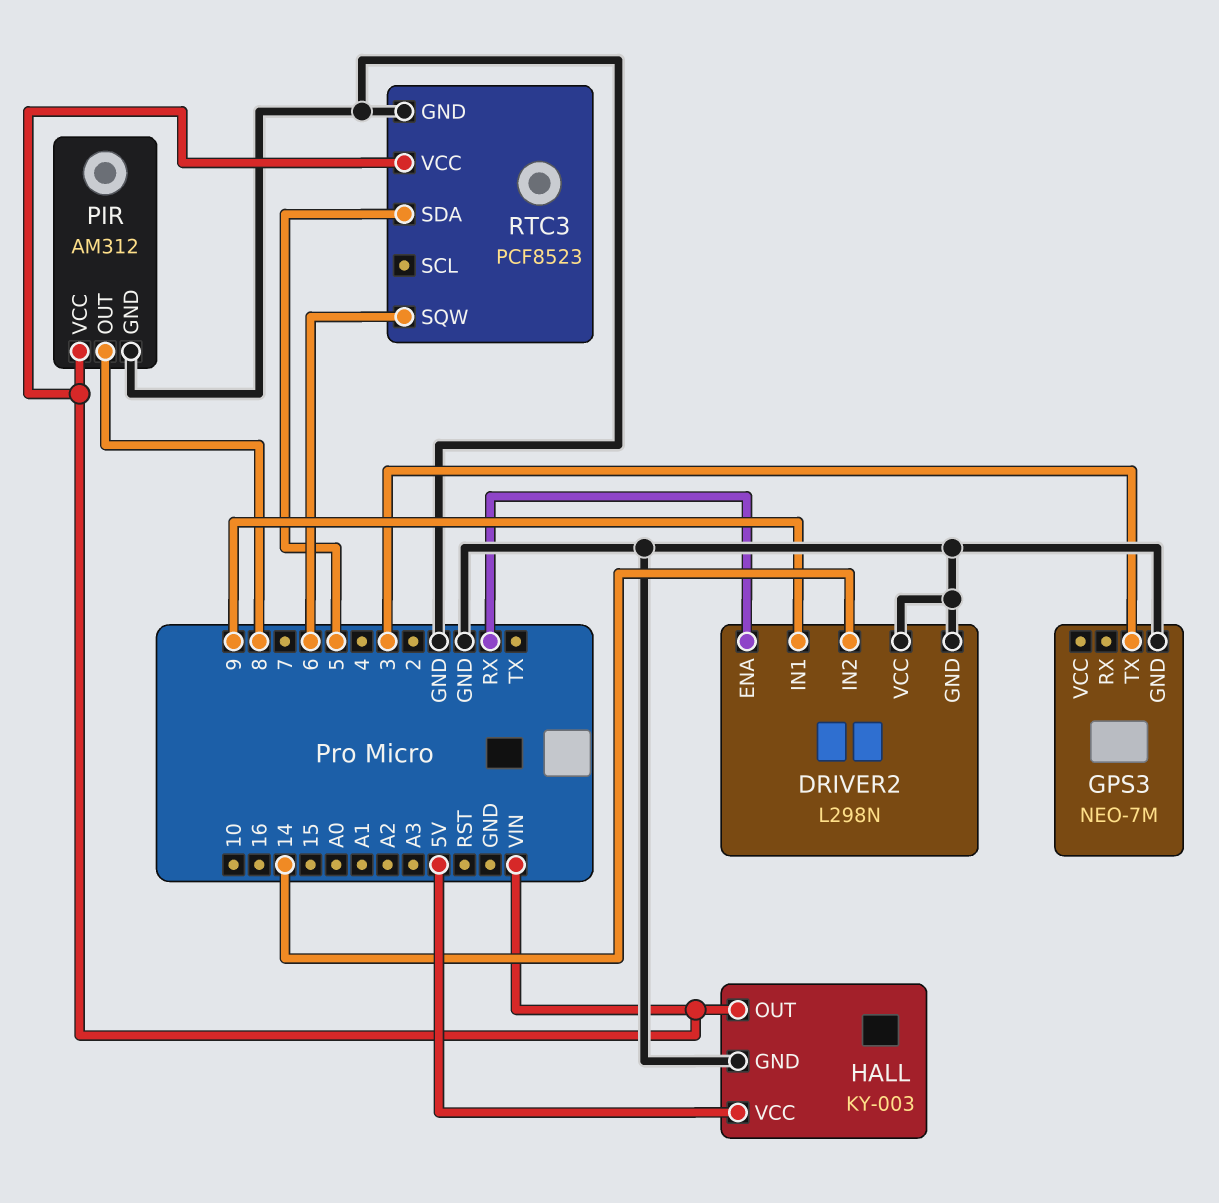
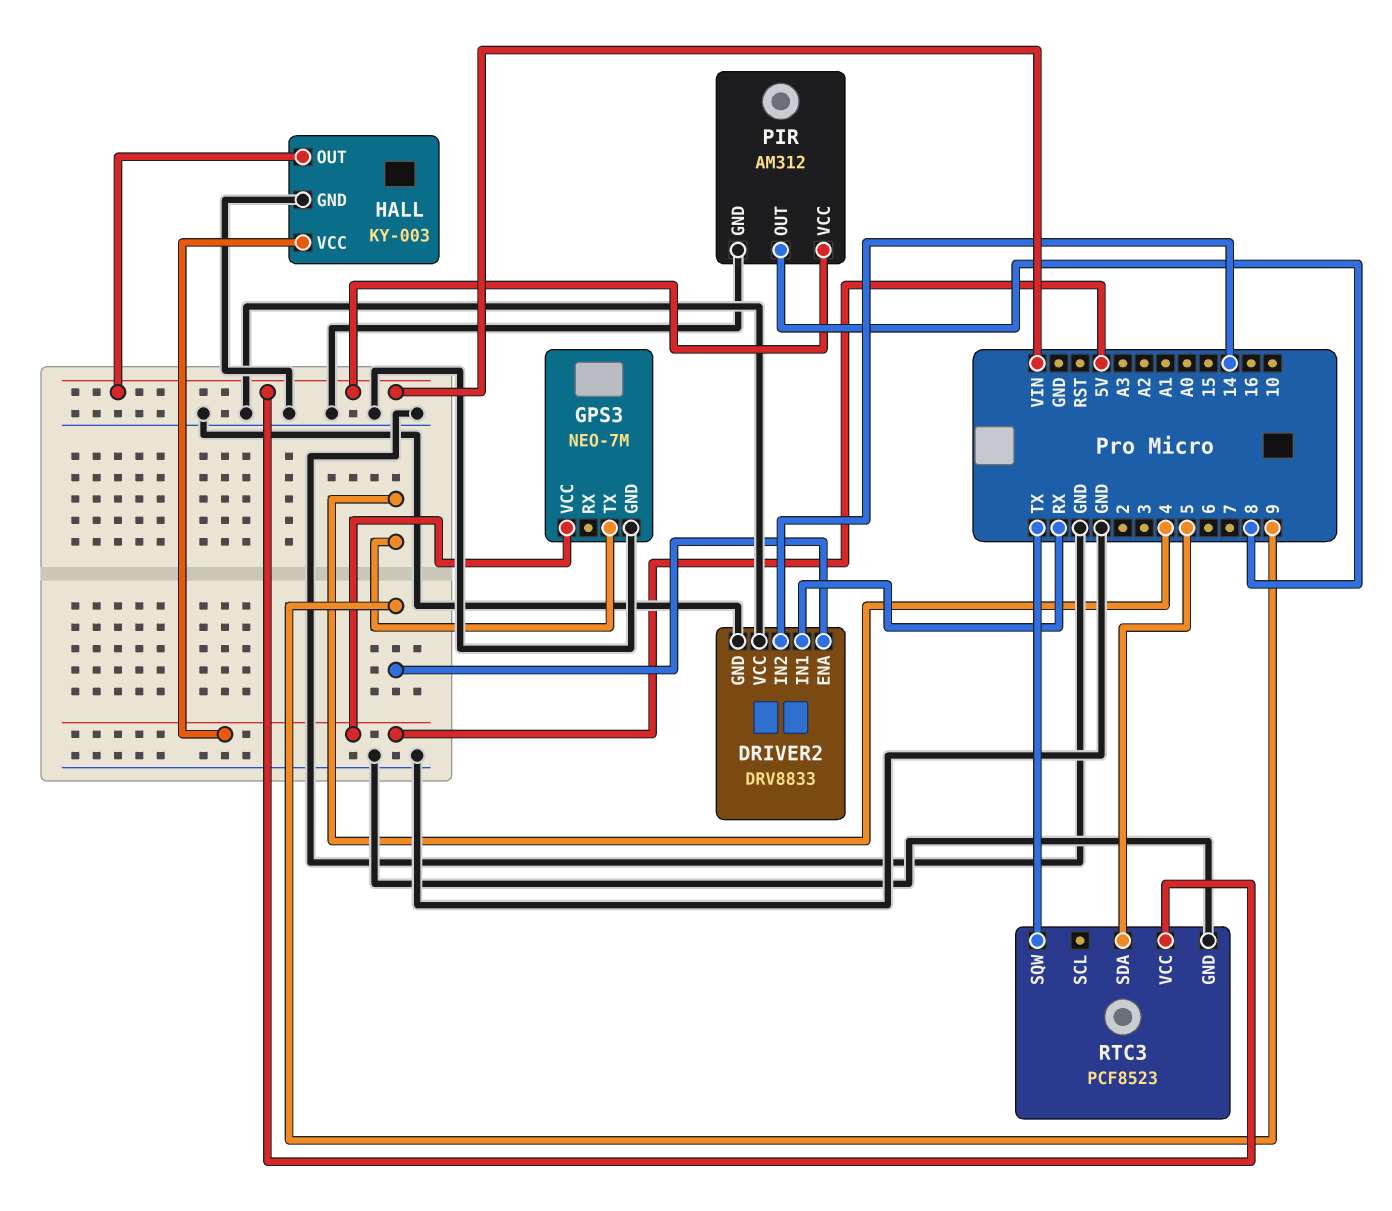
DRIVER2: L298N -> DRV8833
DRIVER2 pin ENA: RX -> 9
DRIVER2 pin IN1: 9 -> RX
GPS3 pin TX: 3 -> 4
GPS3 pin VCC: none -> 5V
RTC3 pin SQW: 6 -> TX

